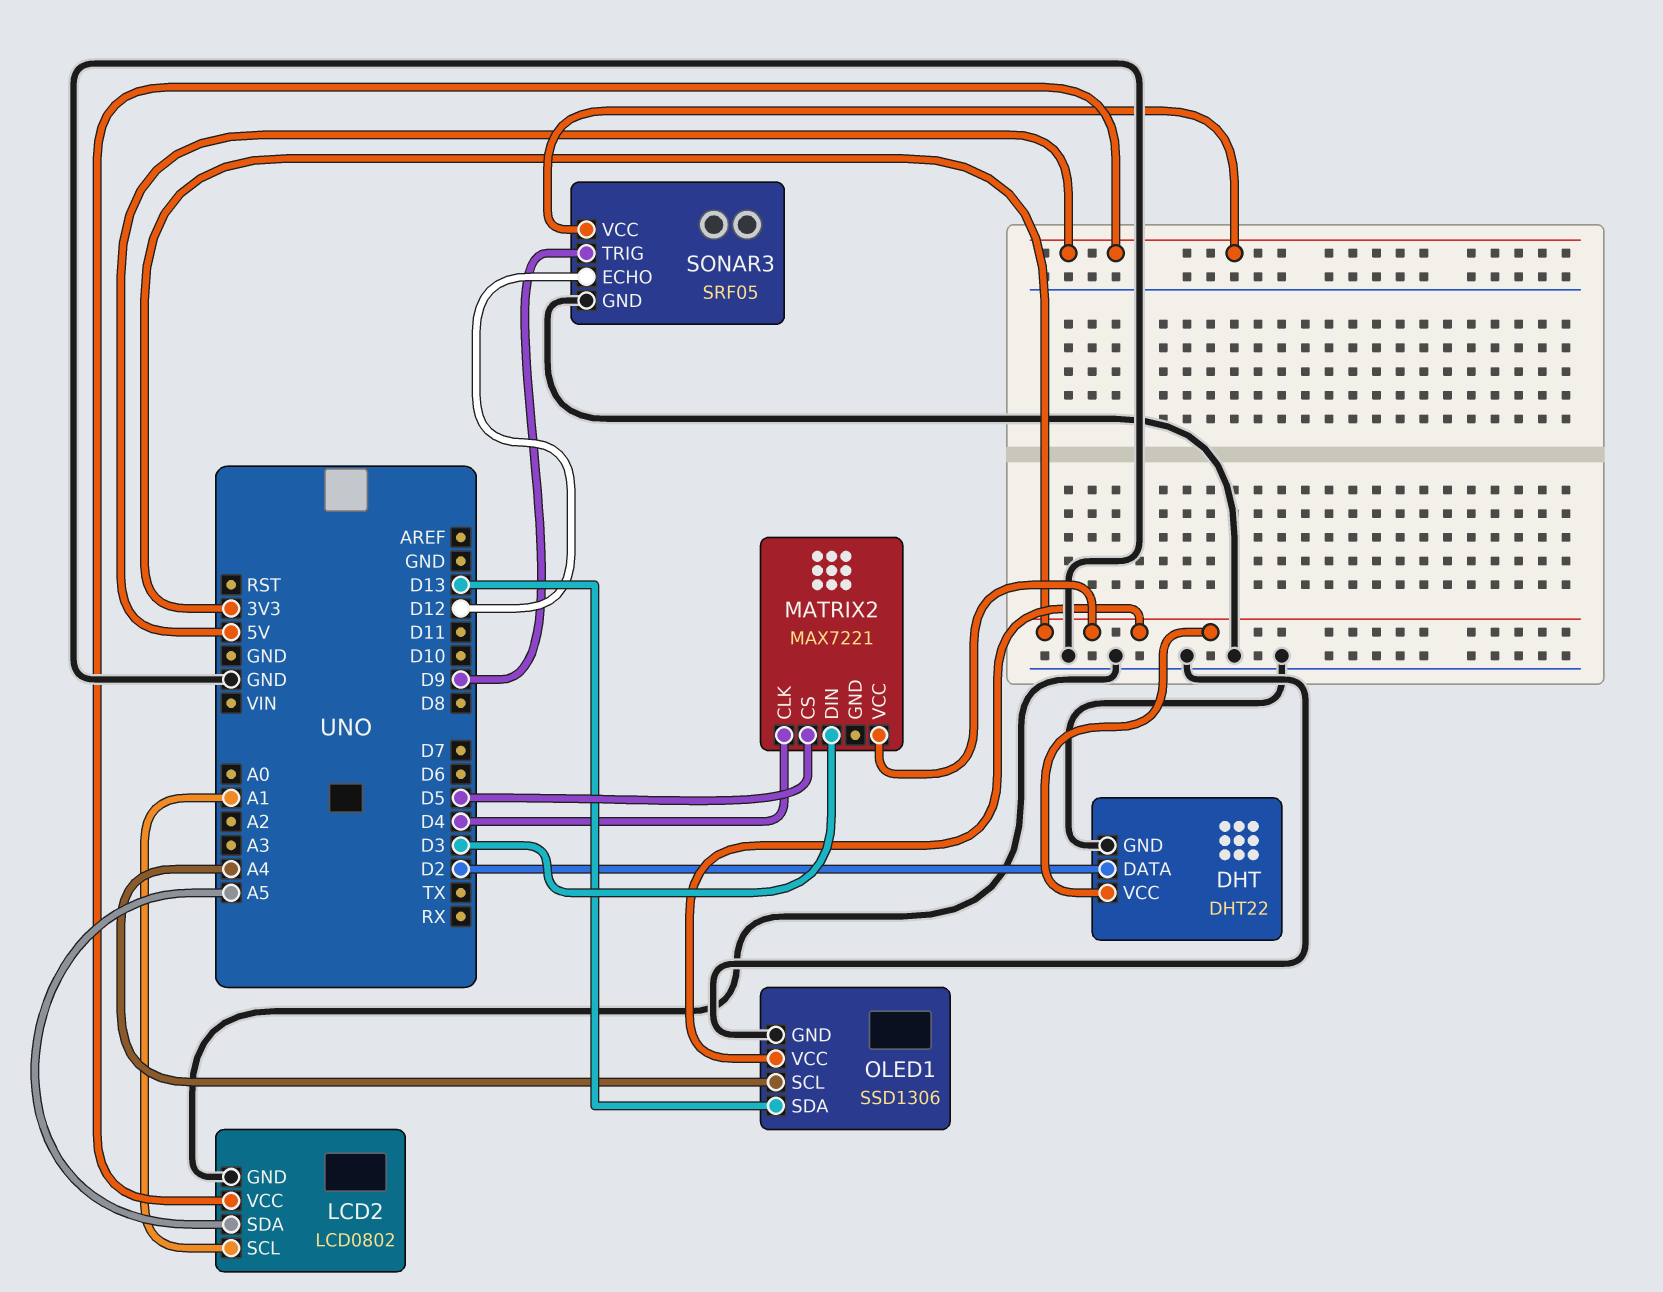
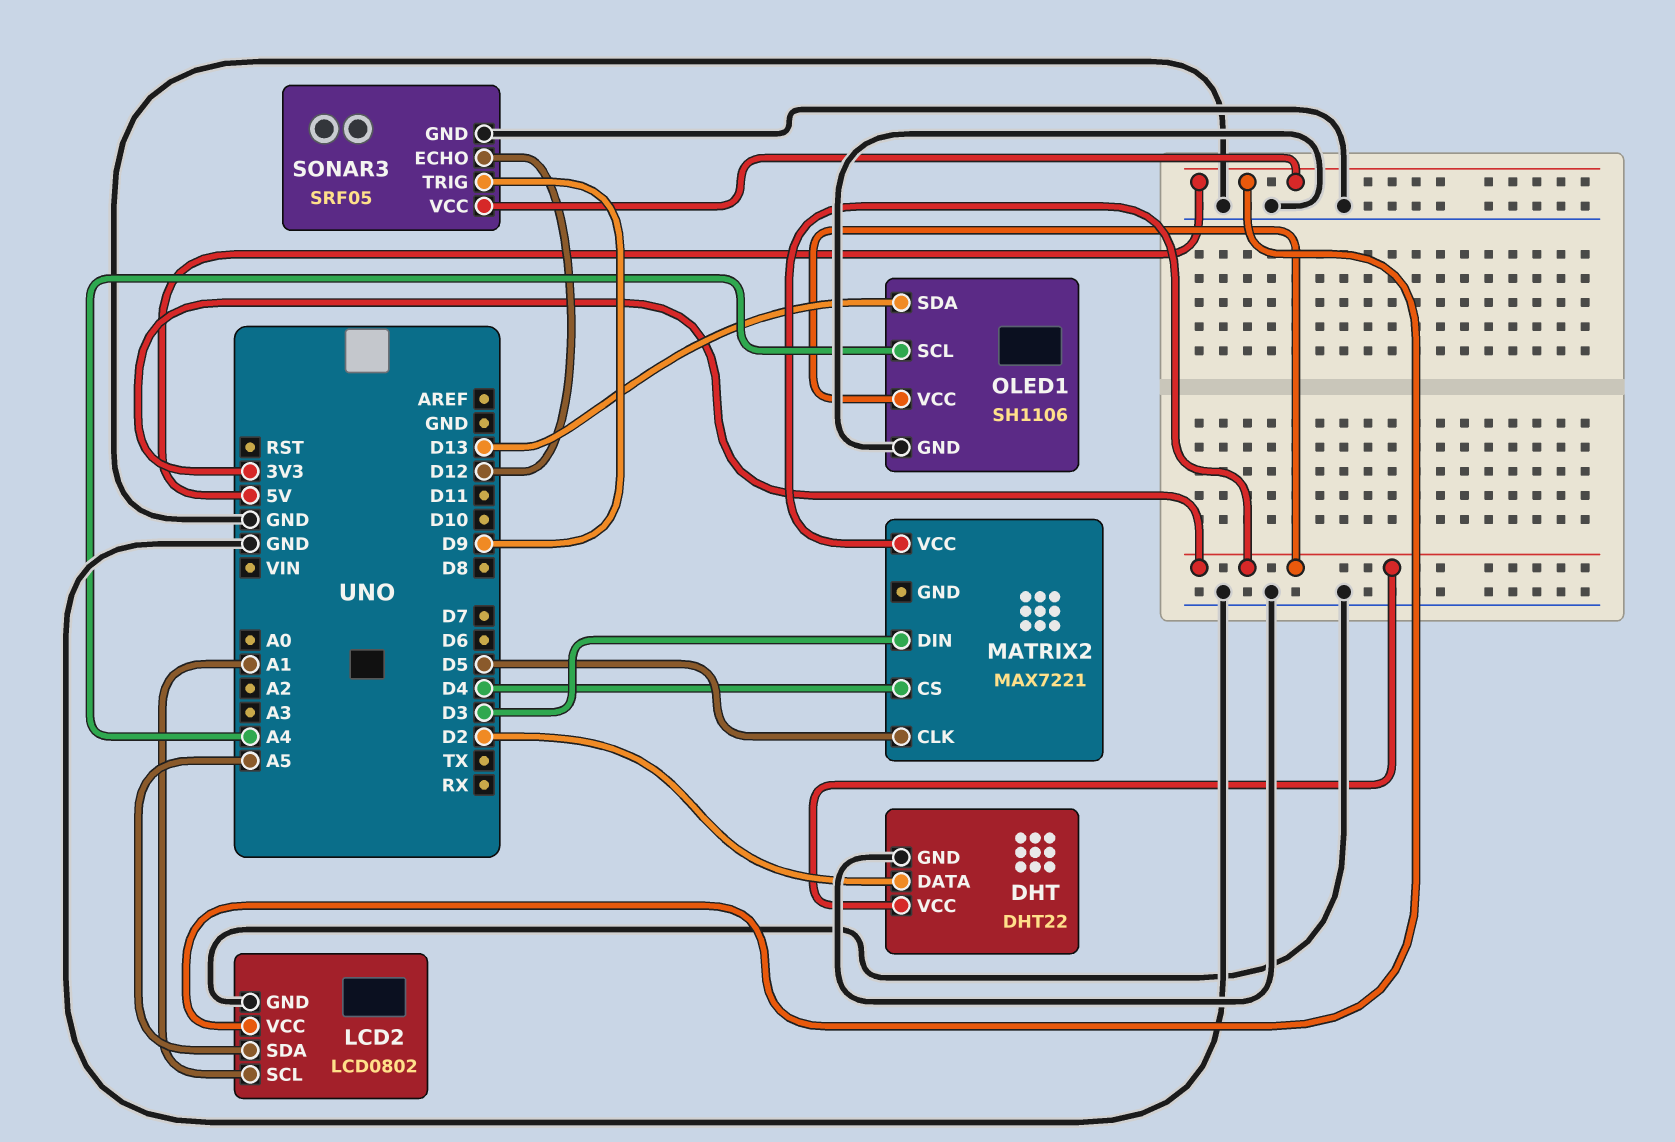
MATRIX2 pin CLK: D4 -> D5
MATRIX2 pin CS: D5 -> D4
OLED1: SSD1306 -> SH1106

